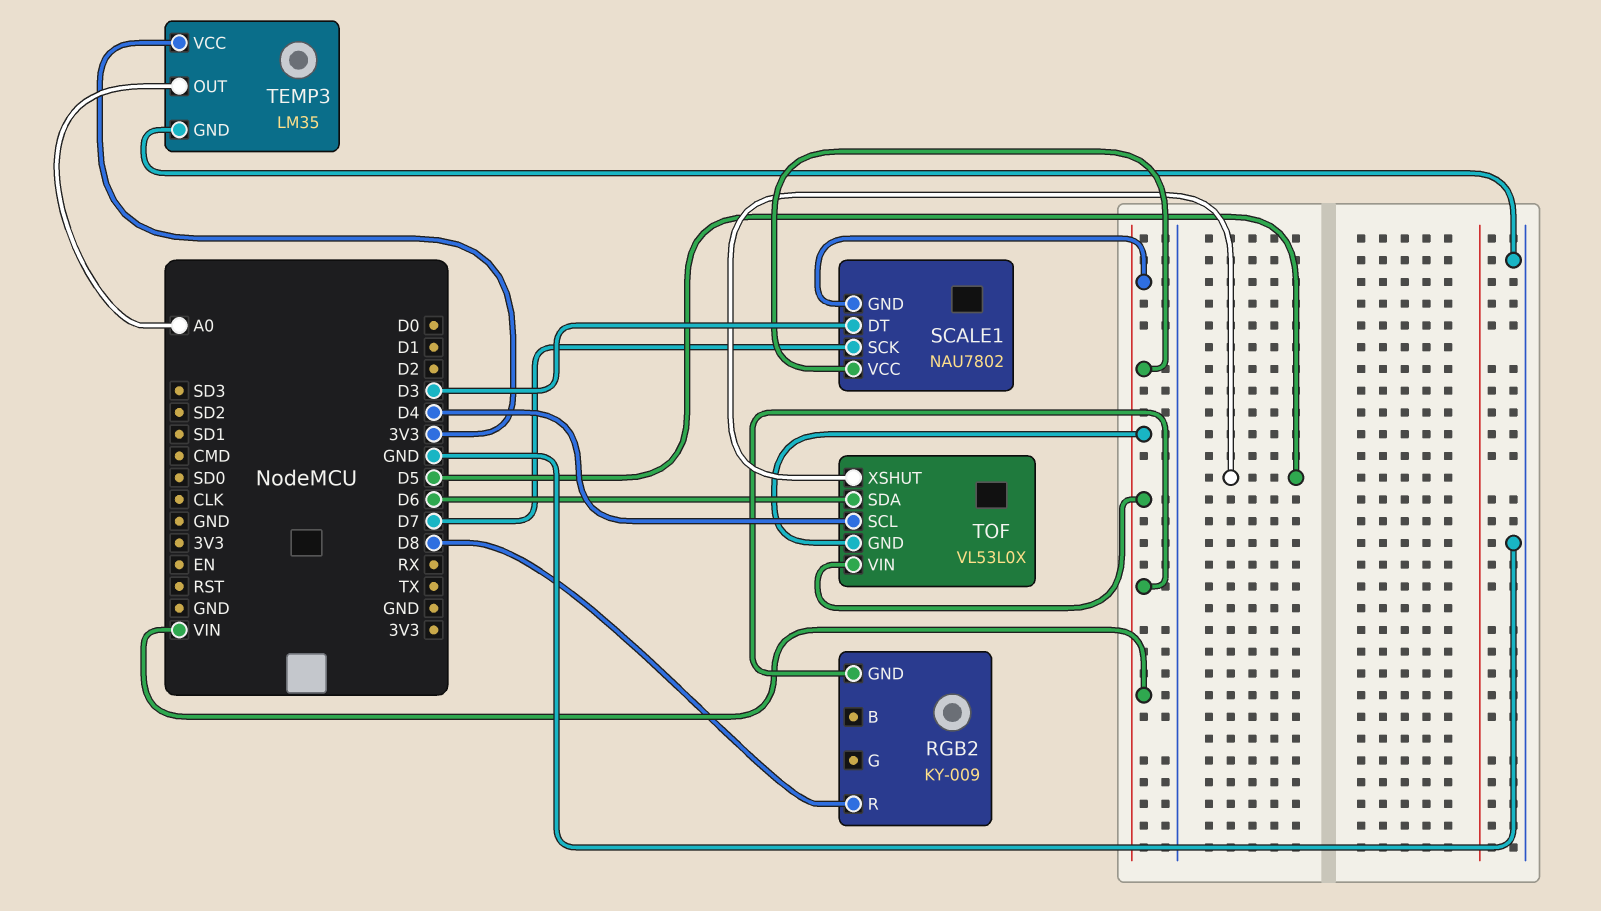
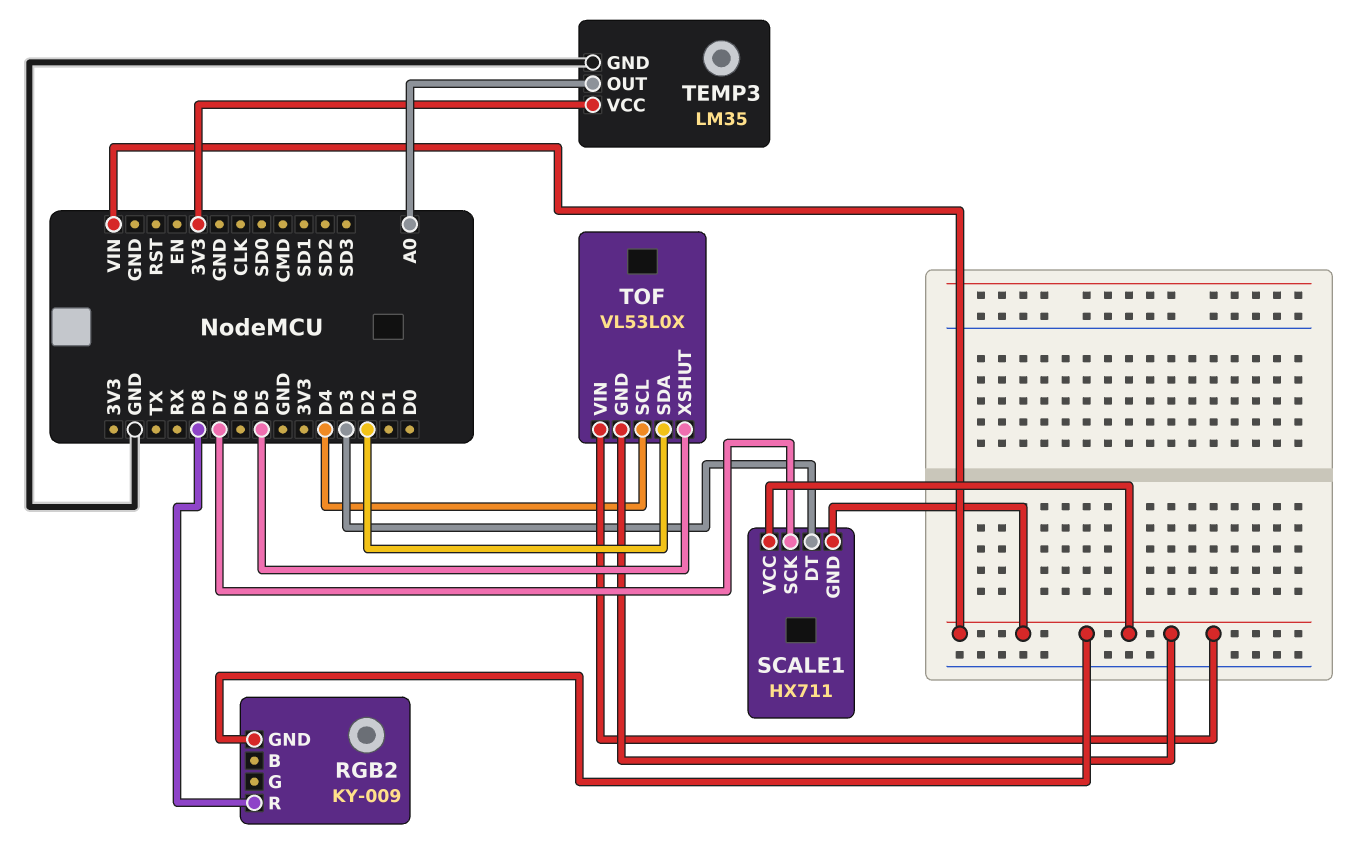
SCALE1: NAU7802 -> HX711
TOF pin SDA: D6 -> D2

